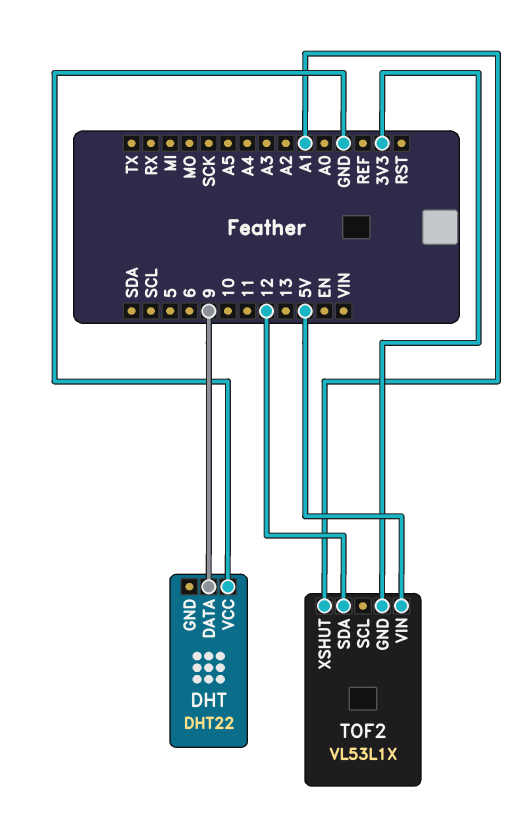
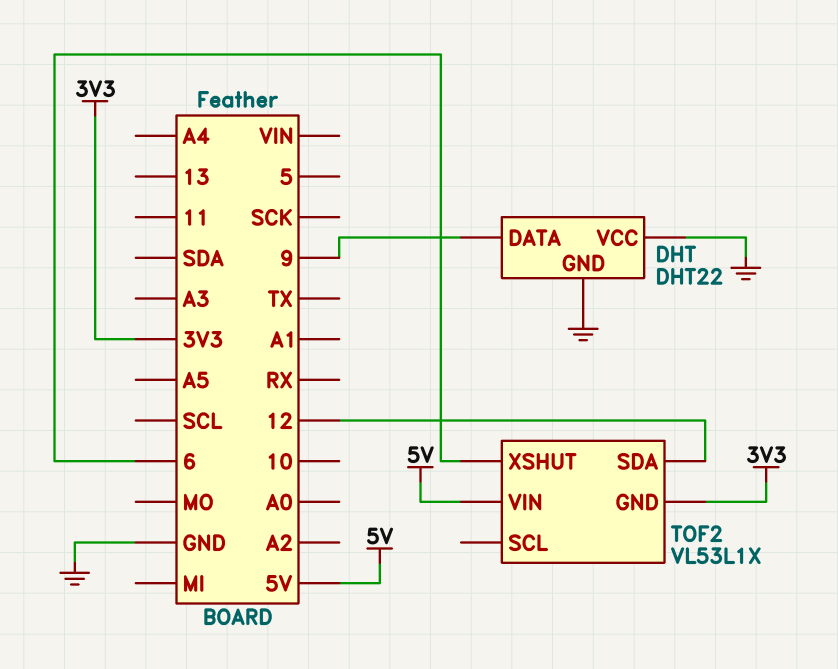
DHT pin GND: none -> GND
TOF2 pin XSHUT: A1 -> 6

